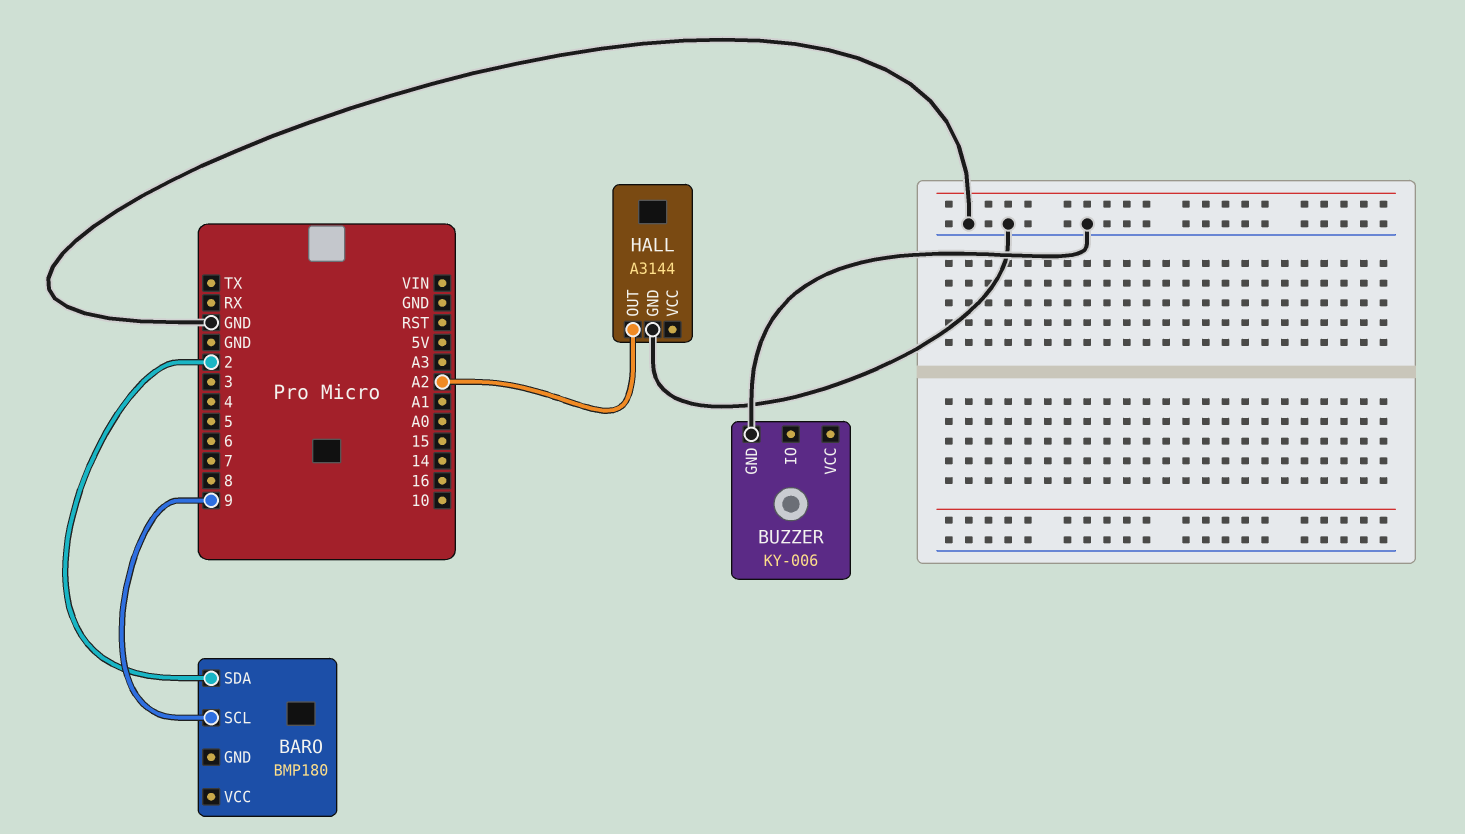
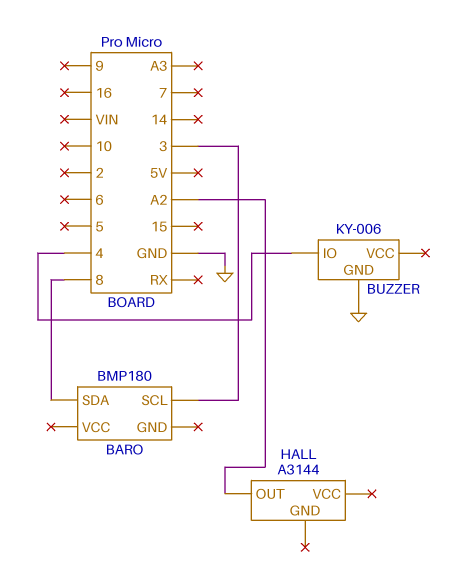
BARO pin SCL: 9 -> 3
BARO pin SDA: 2 -> 8
BUZZER pin IO: none -> 4
HALL pin GND: GND -> none

